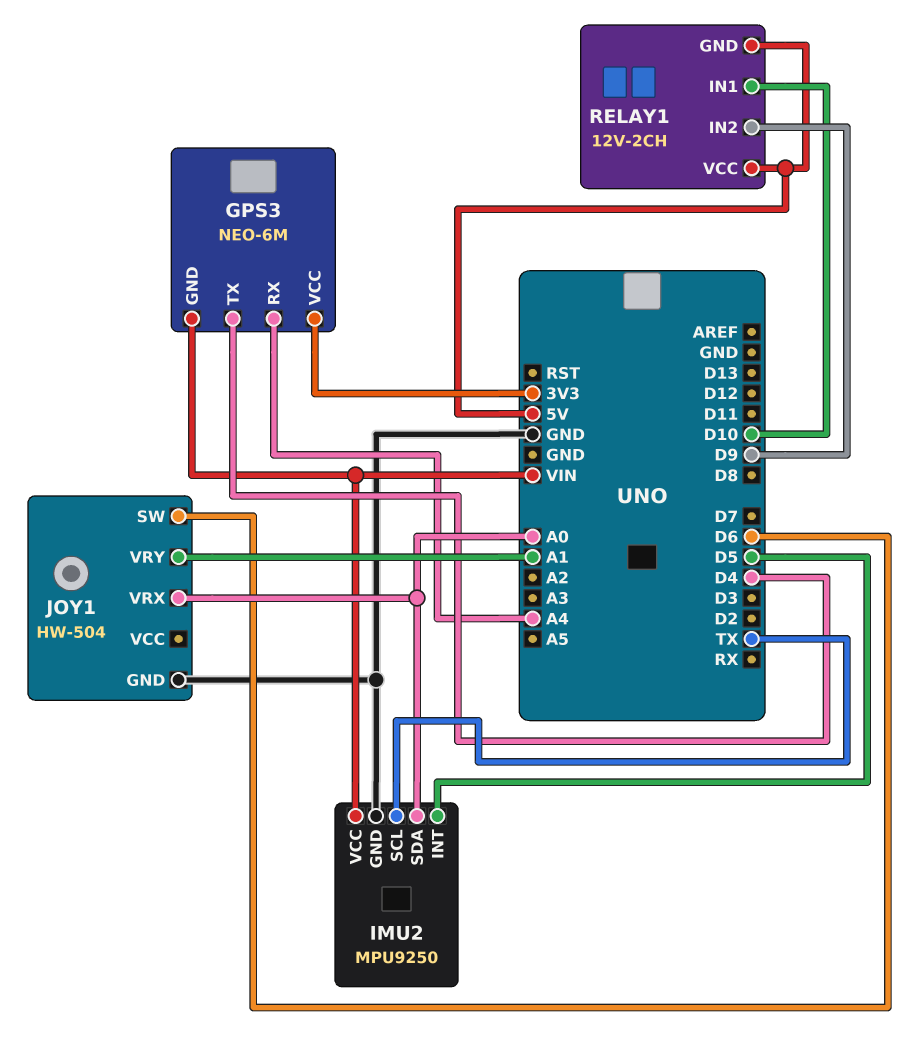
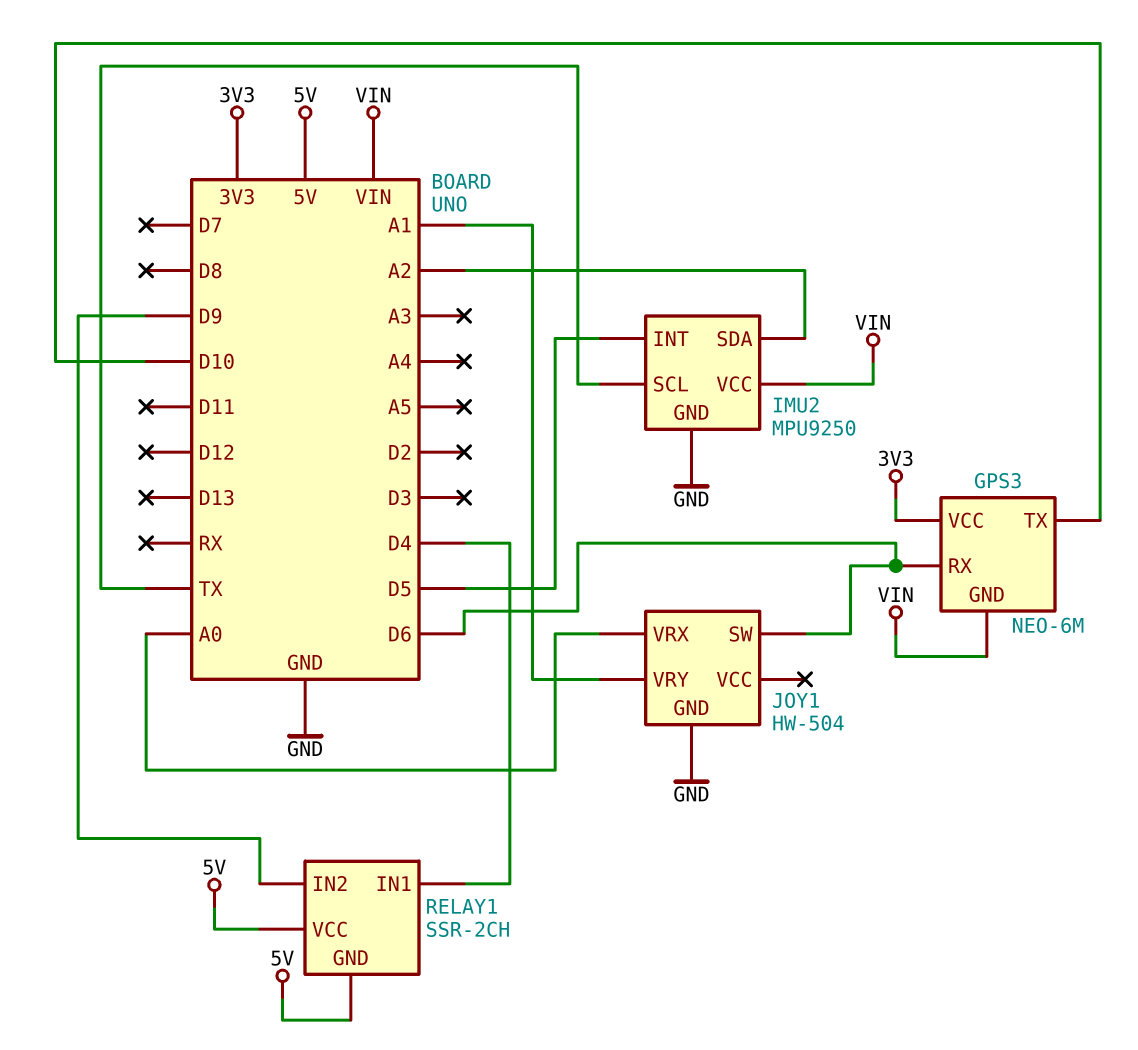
GPS3 pin RX: A4 -> D6
GPS3 pin TX: D4 -> D10
IMU2 pin SDA: A0 -> A2
RELAY1: 12V-2CH -> SSR-2CH
RELAY1 pin IN1: D10 -> D4

